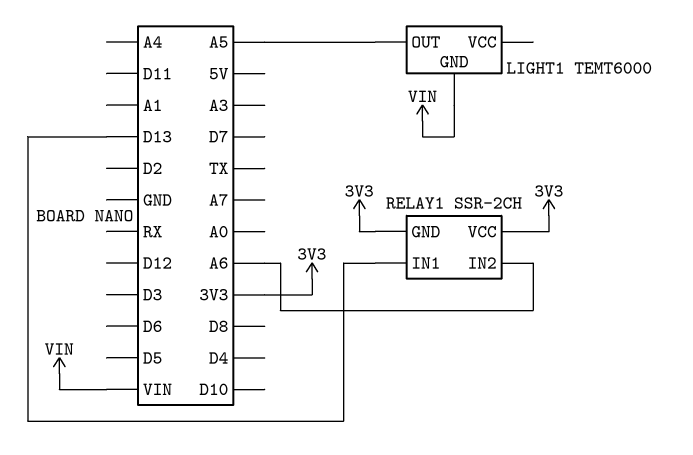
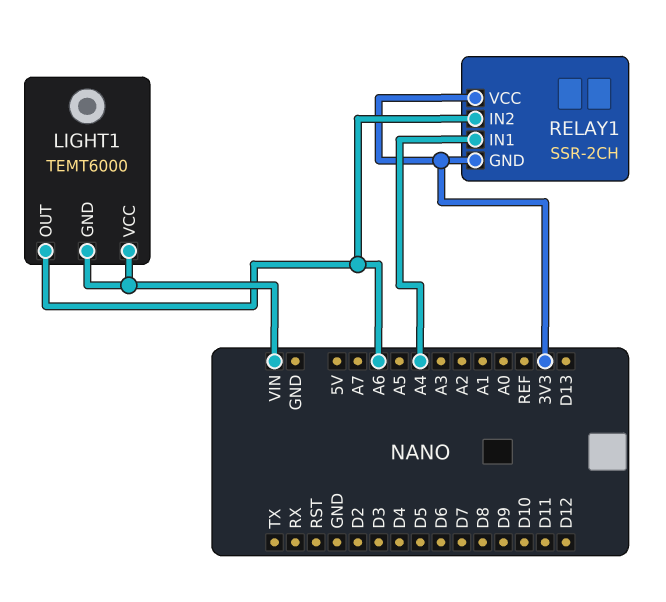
LIGHT1 pin OUT: A5 -> A6
LIGHT1 pin VCC: none -> VIN
RELAY1 pin IN1: D13 -> A4

